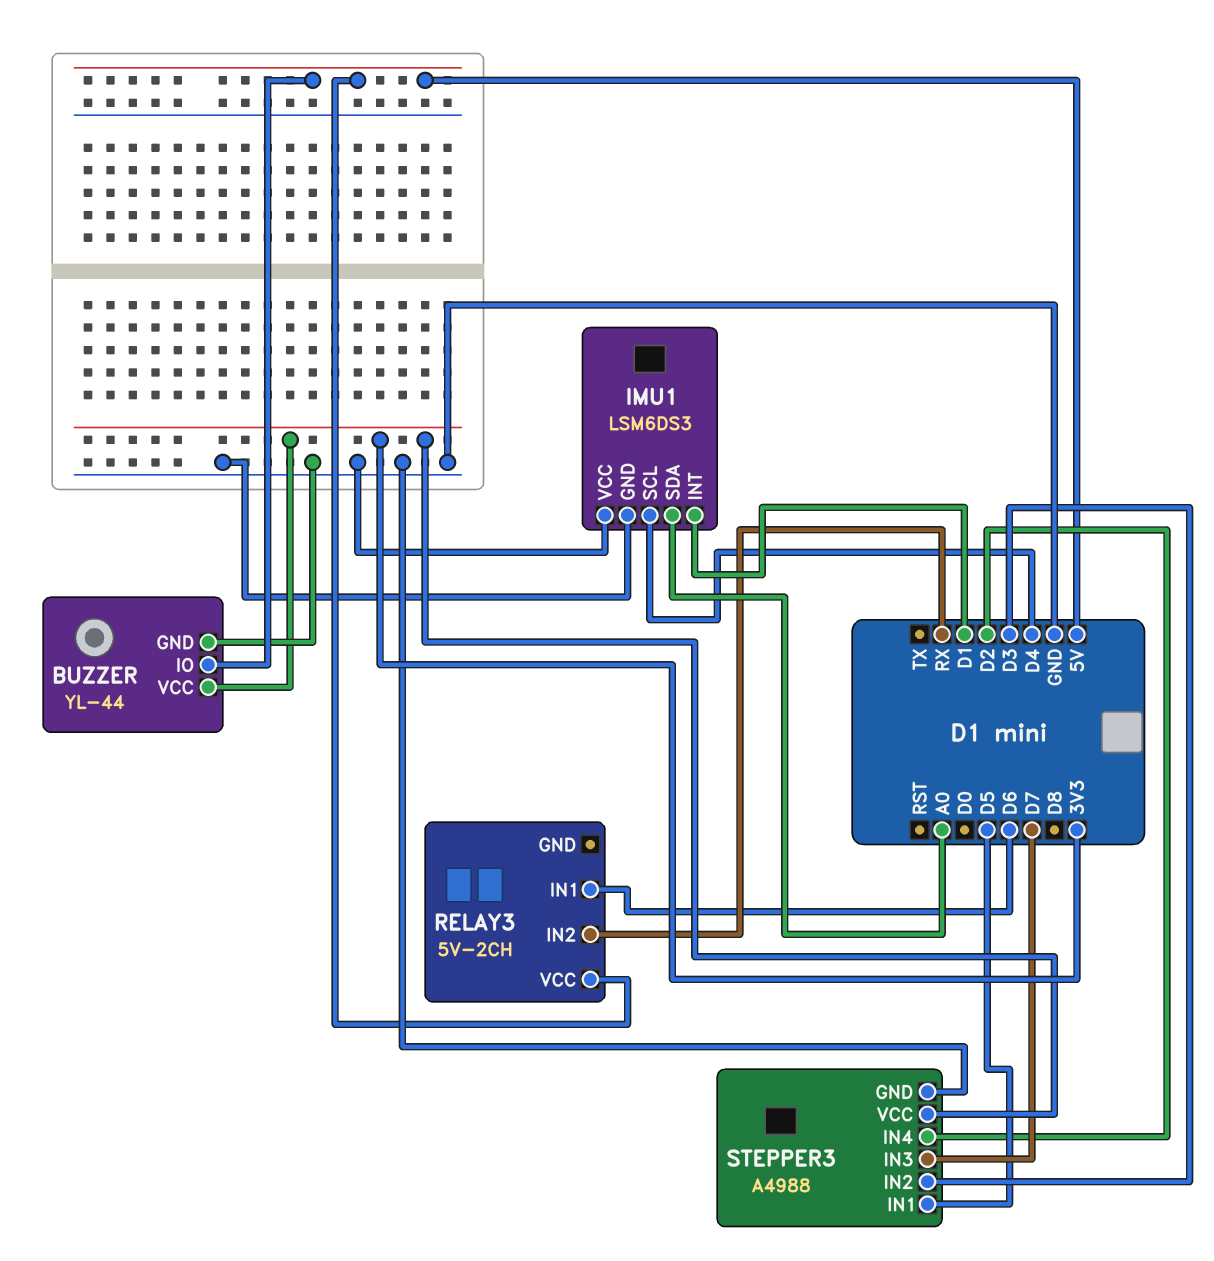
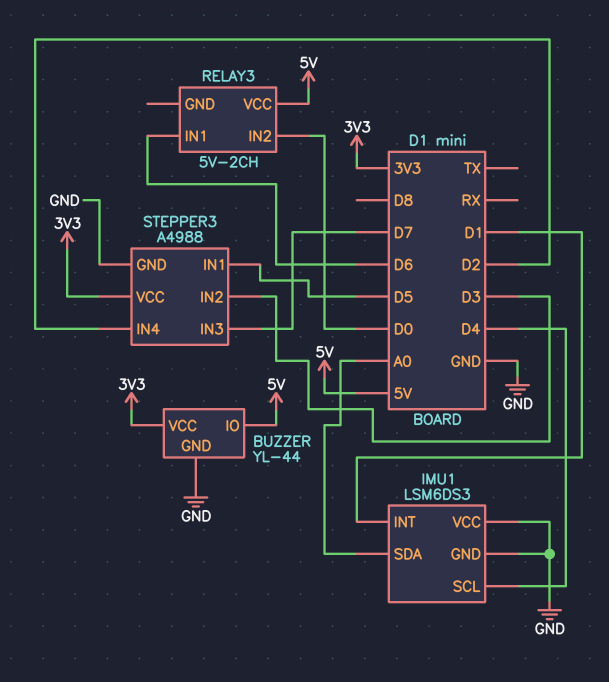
RELAY3 pin IN2: RX -> D0

